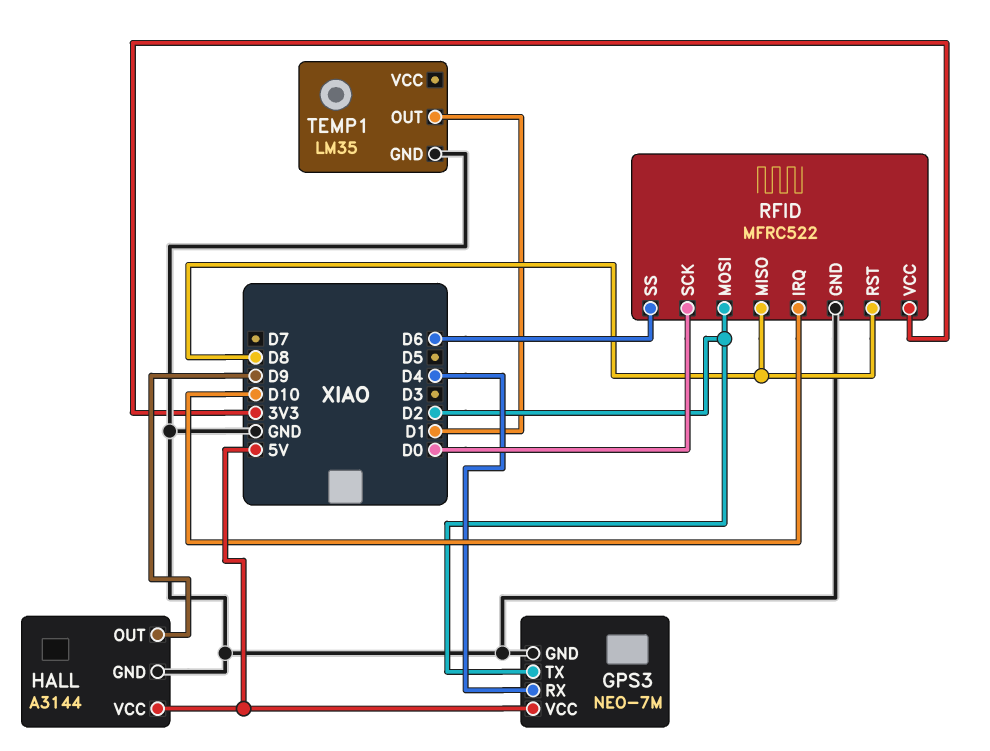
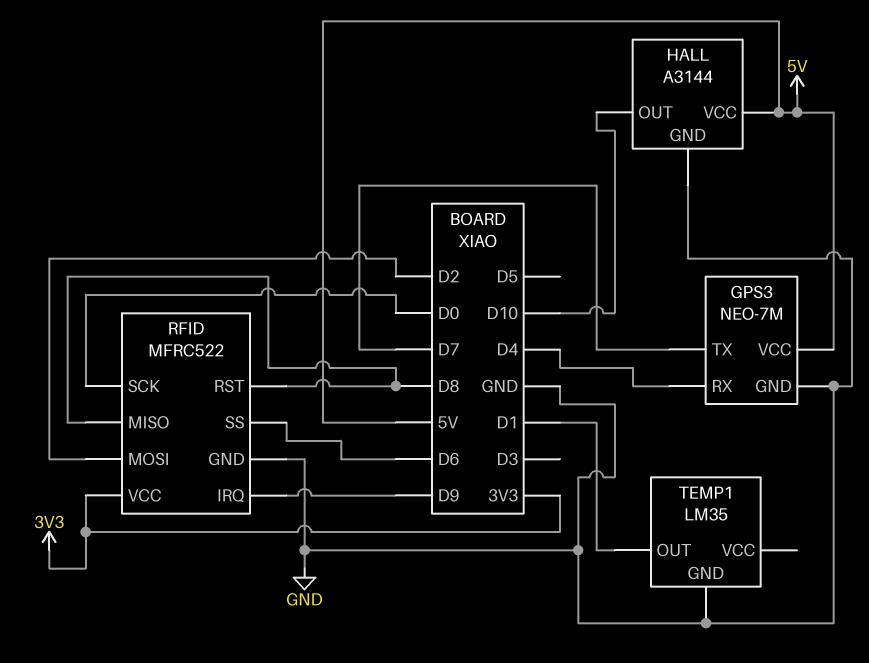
GPS3 pin TX: D2 -> D7
HALL pin OUT: D9 -> D10
RFID pin IRQ: D10 -> D9

